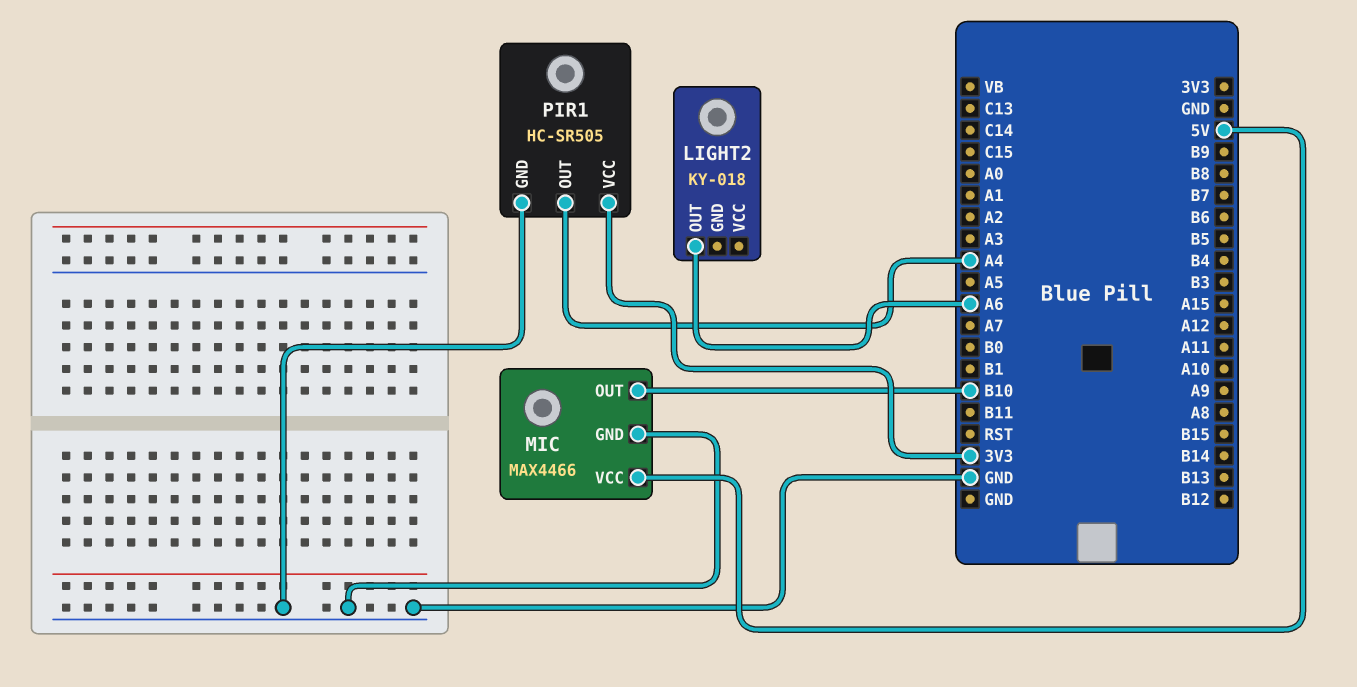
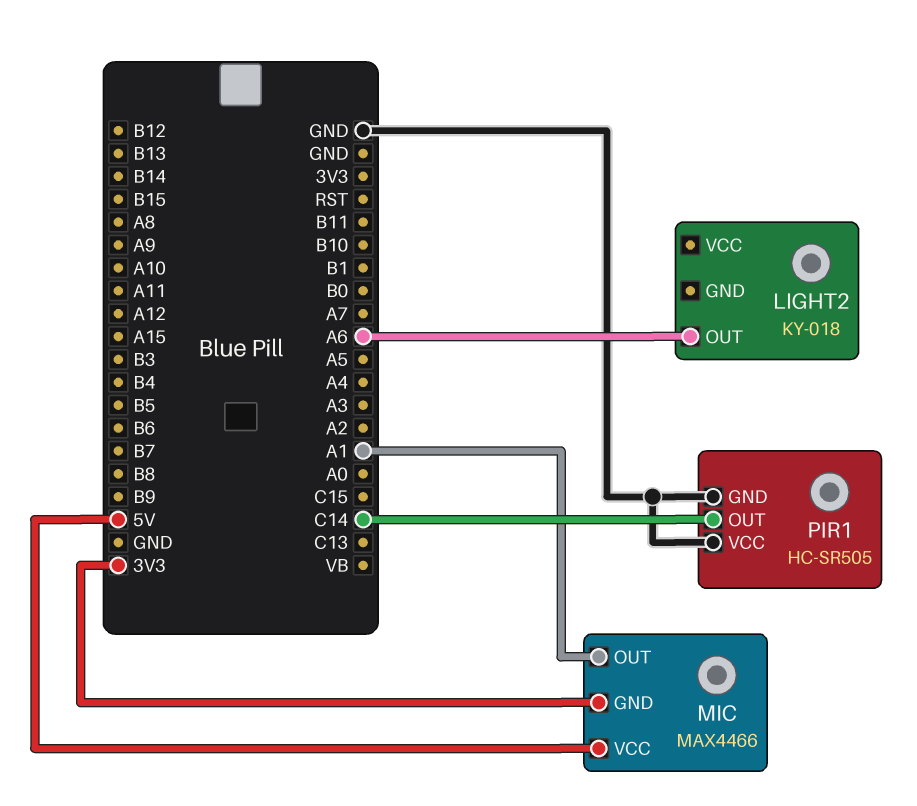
MIC pin GND: GND -> 3V3
MIC pin OUT: B10 -> A1
PIR1 pin OUT: A4 -> C14
PIR1 pin VCC: 3V3 -> GND

